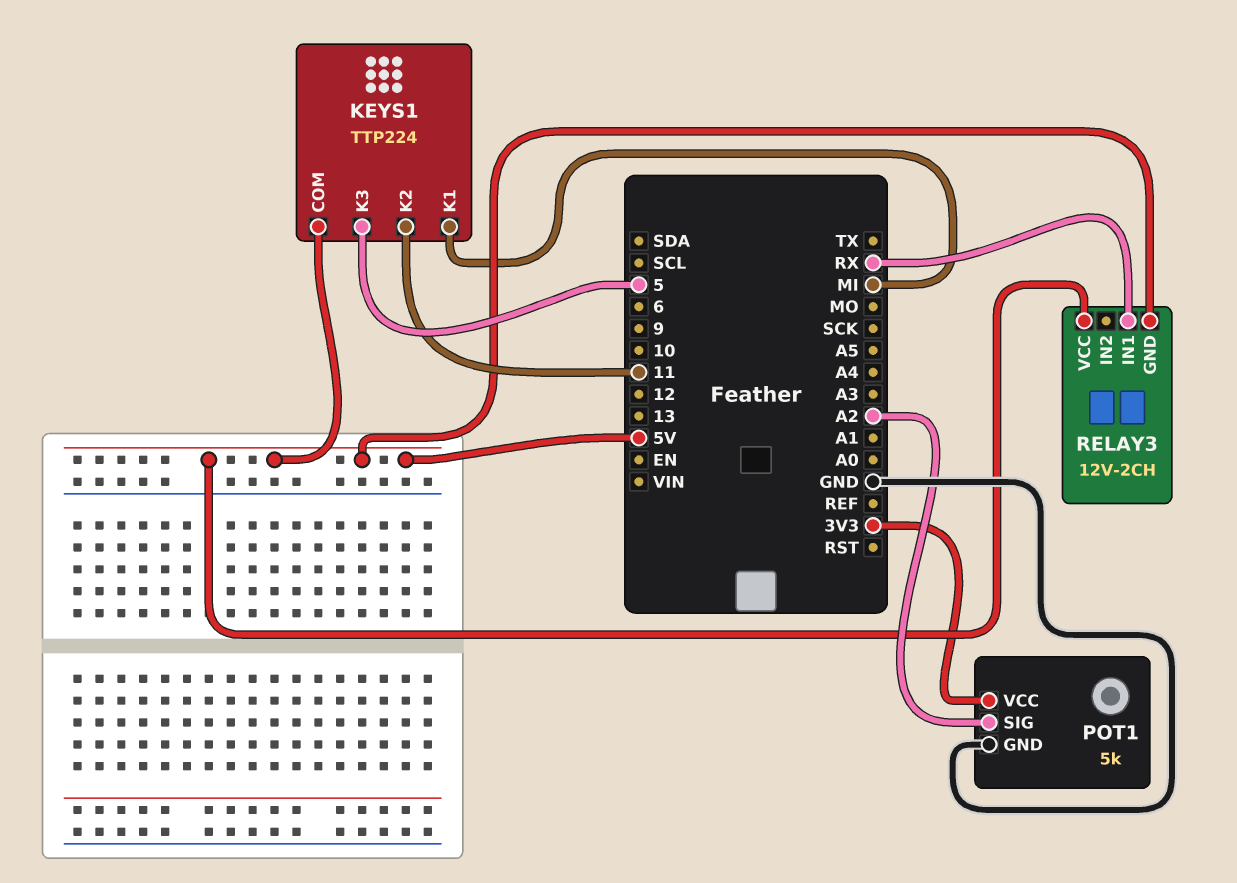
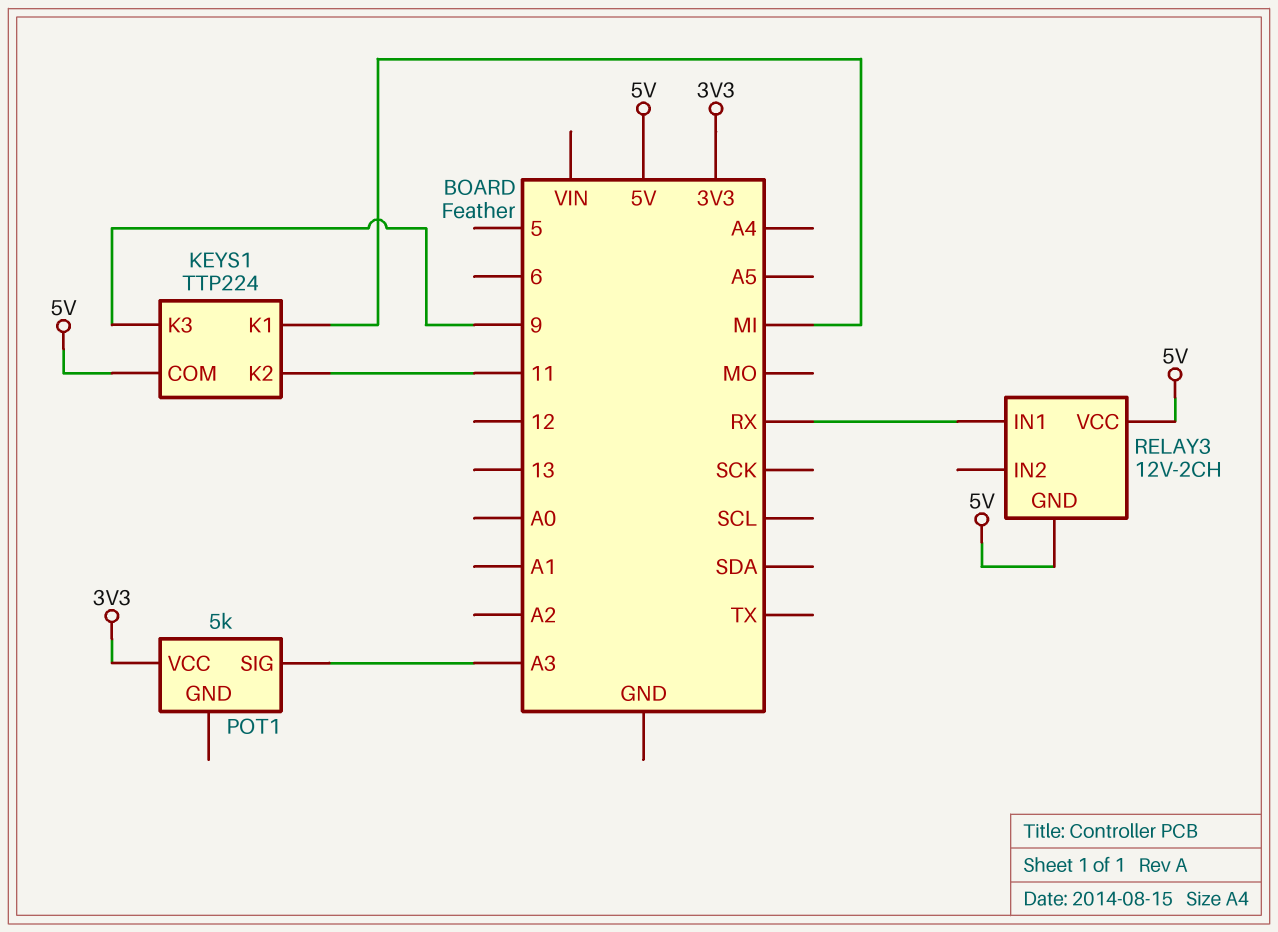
KEYS1 pin K3: 5 -> 9
POT1 pin GND: GND -> none
POT1 pin SIG: A2 -> A3

